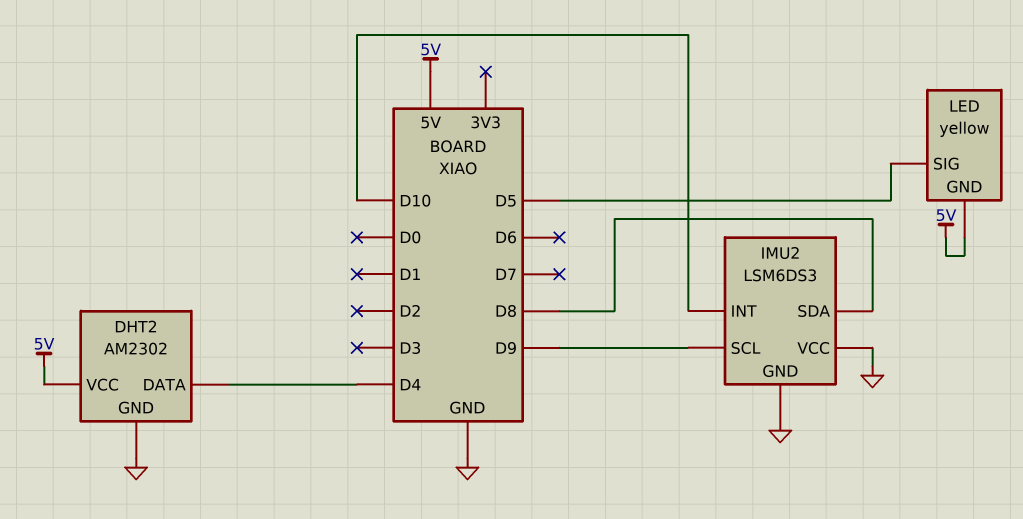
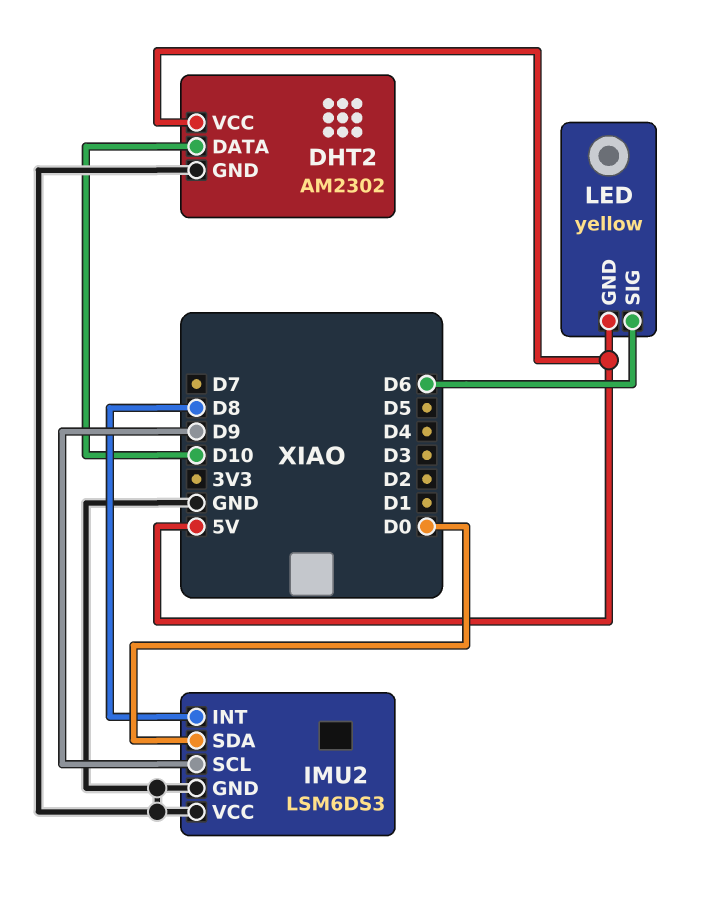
DHT2 pin DATA: D4 -> D10
IMU2 pin INT: D10 -> D8
IMU2 pin SDA: D8 -> D0
LED pin SIG: D5 -> D6

